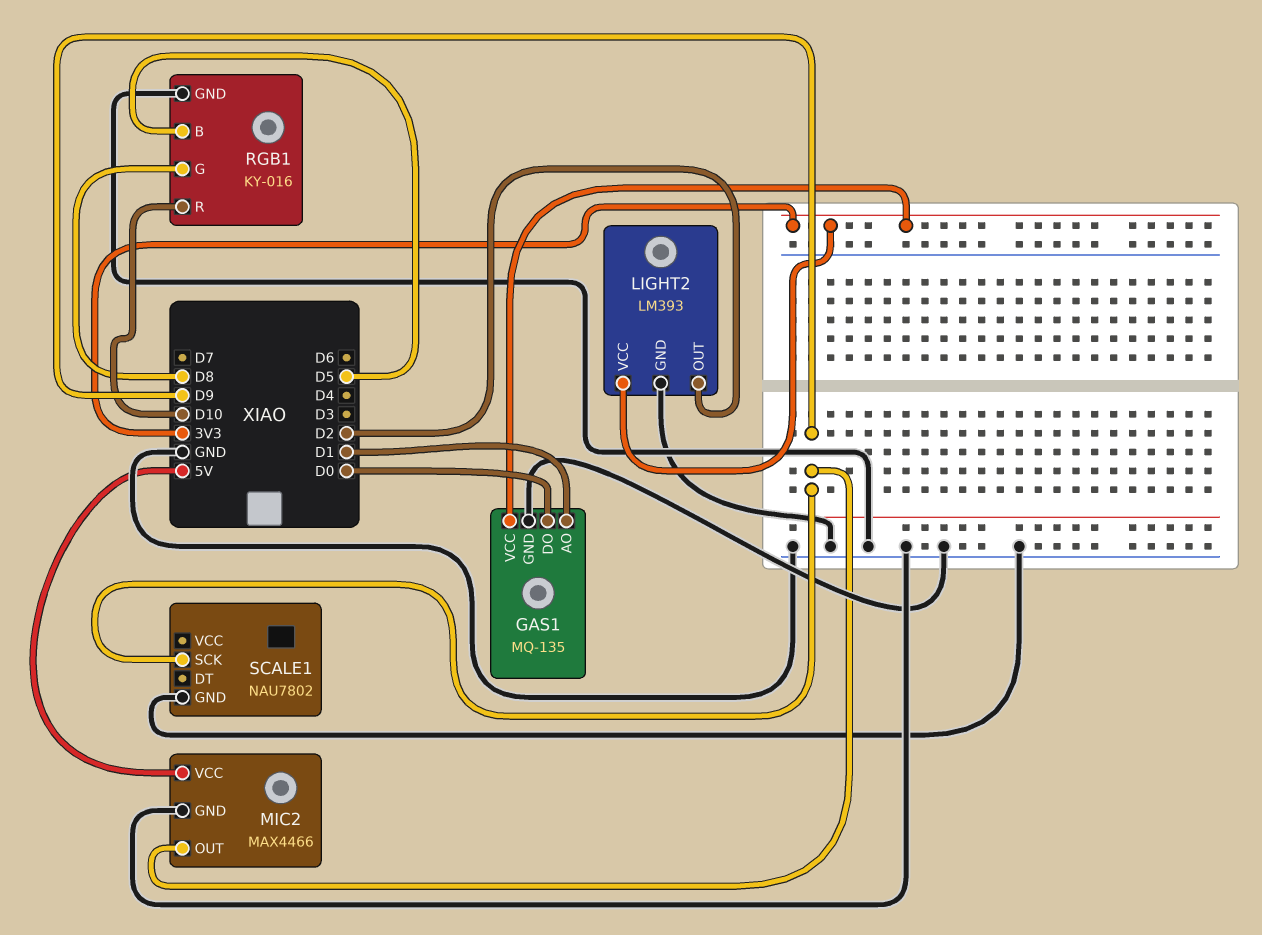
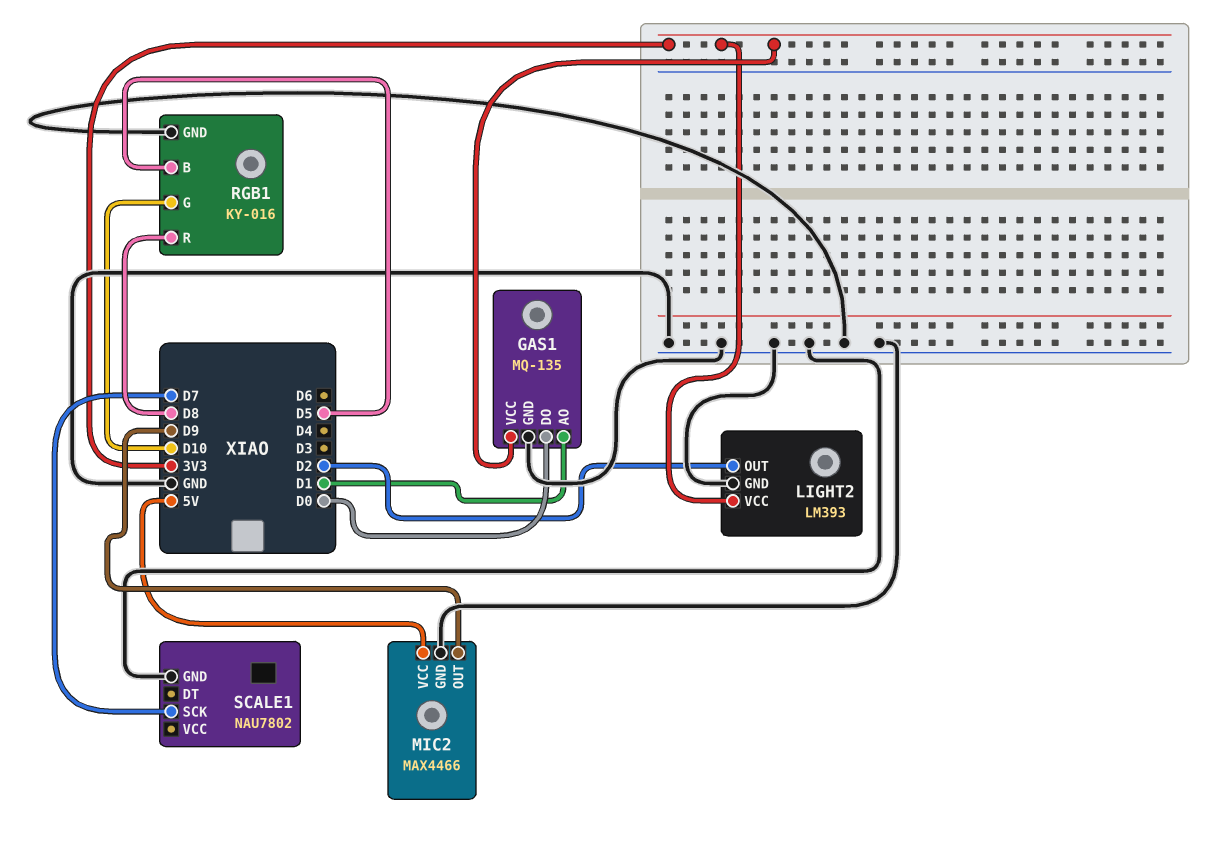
RGB1 pin G: D8 -> D10
RGB1 pin R: D10 -> D8
SCALE1 pin SCK: D9 -> D7

